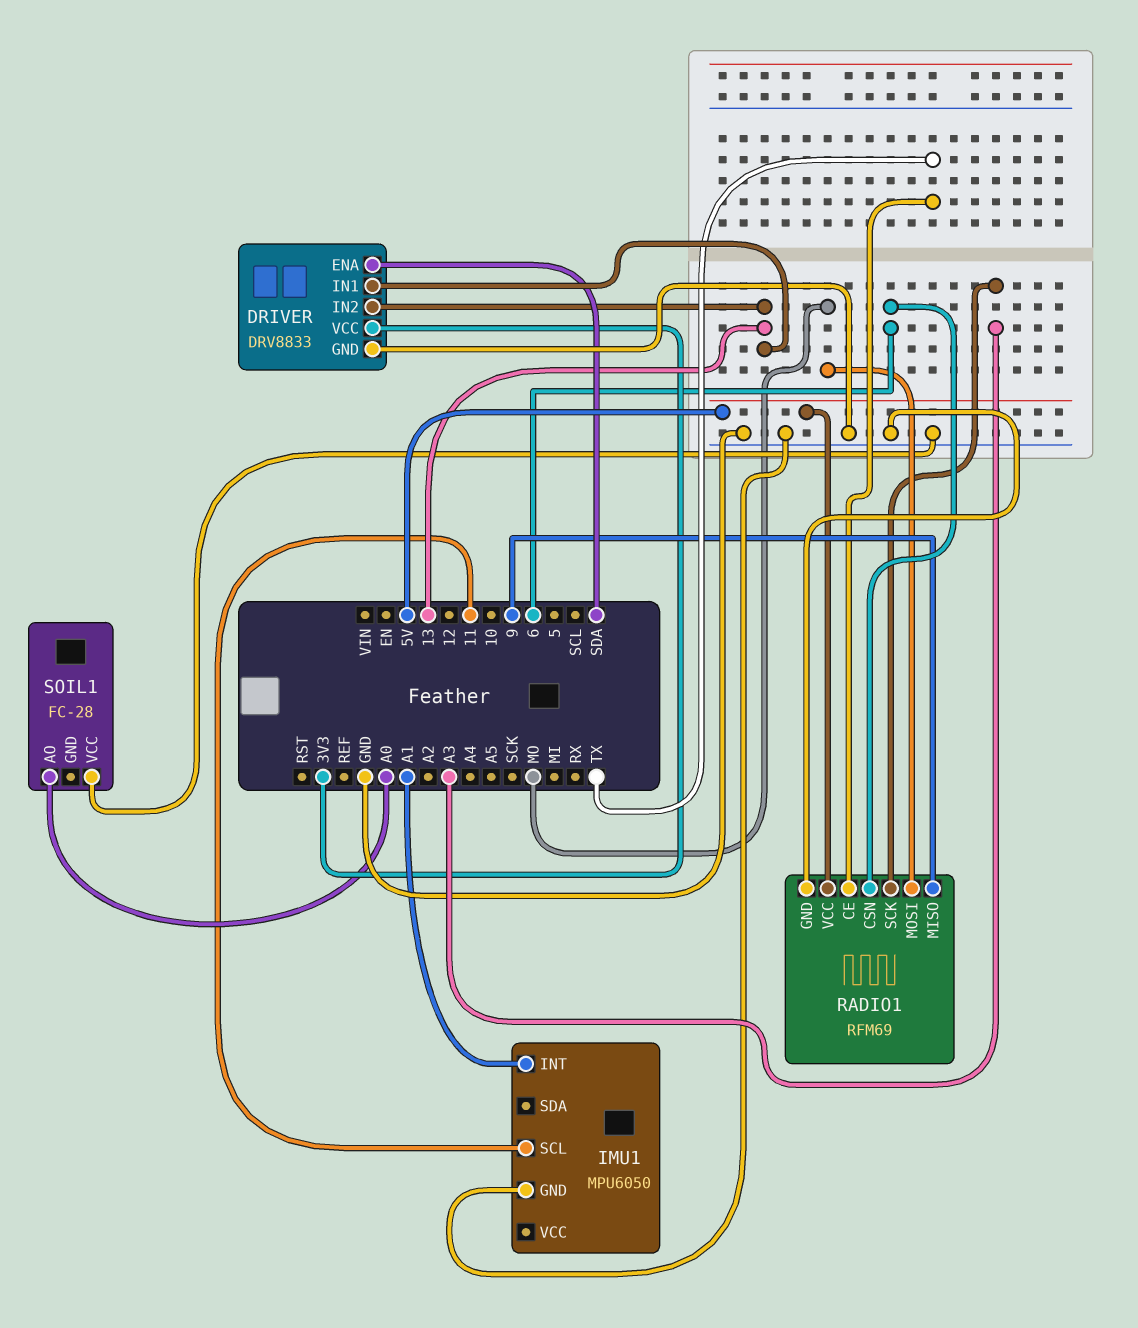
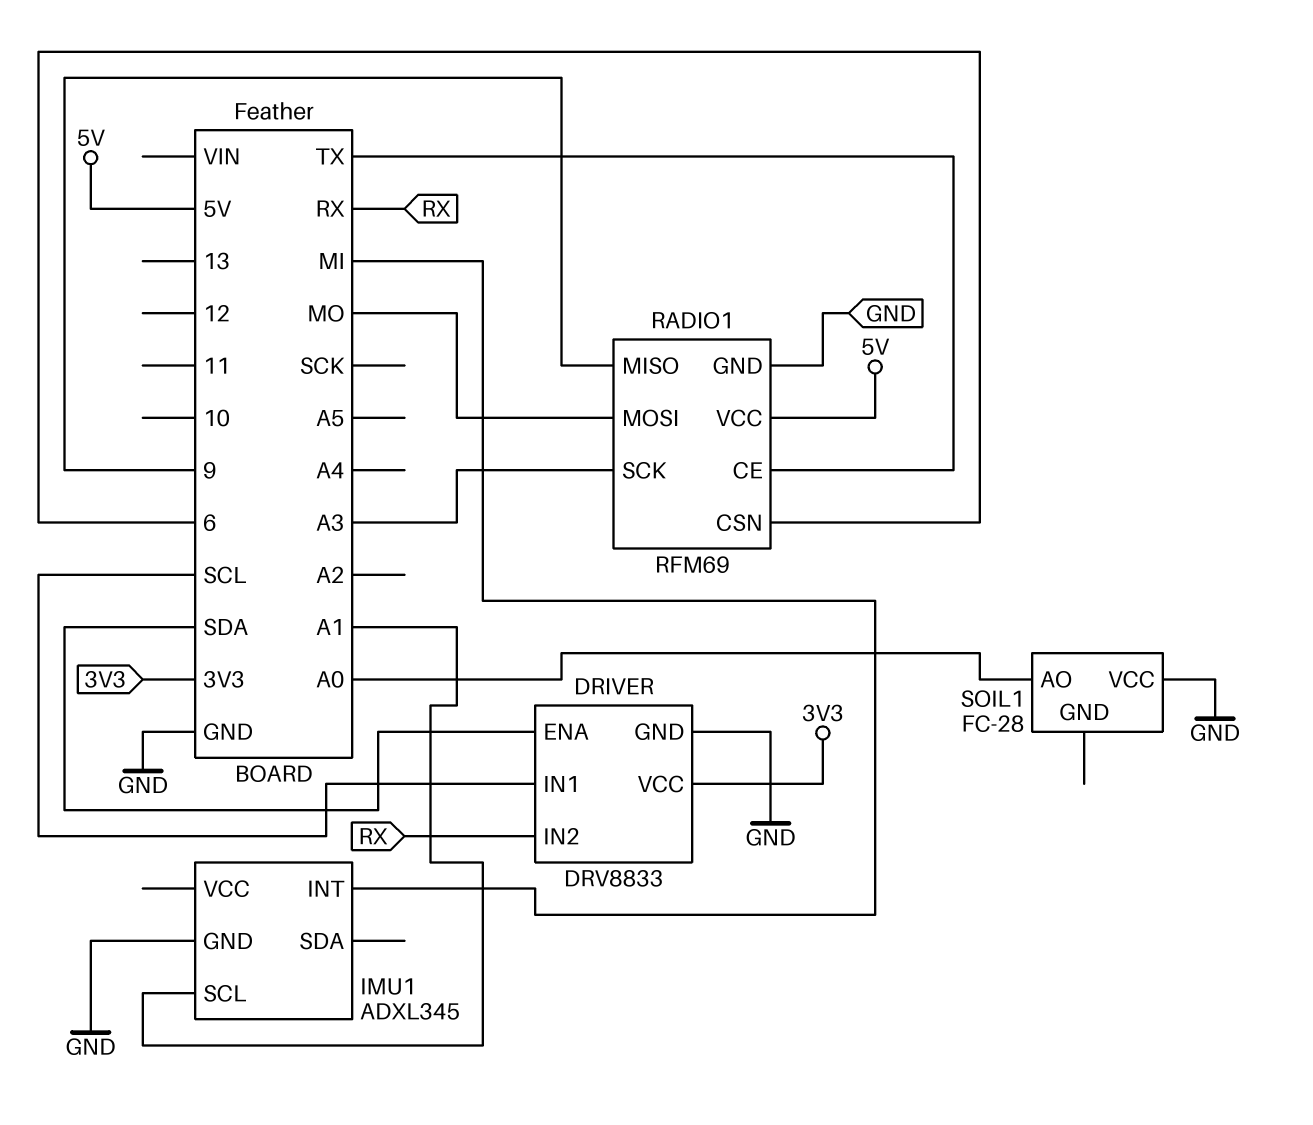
DRIVER pin IN1: 13 -> SCL
DRIVER pin IN2: 13 -> RX
IMU1: MPU6050 -> ADXL345
IMU1 pin INT: A1 -> MI
IMU1 pin SCL: 11 -> A1

